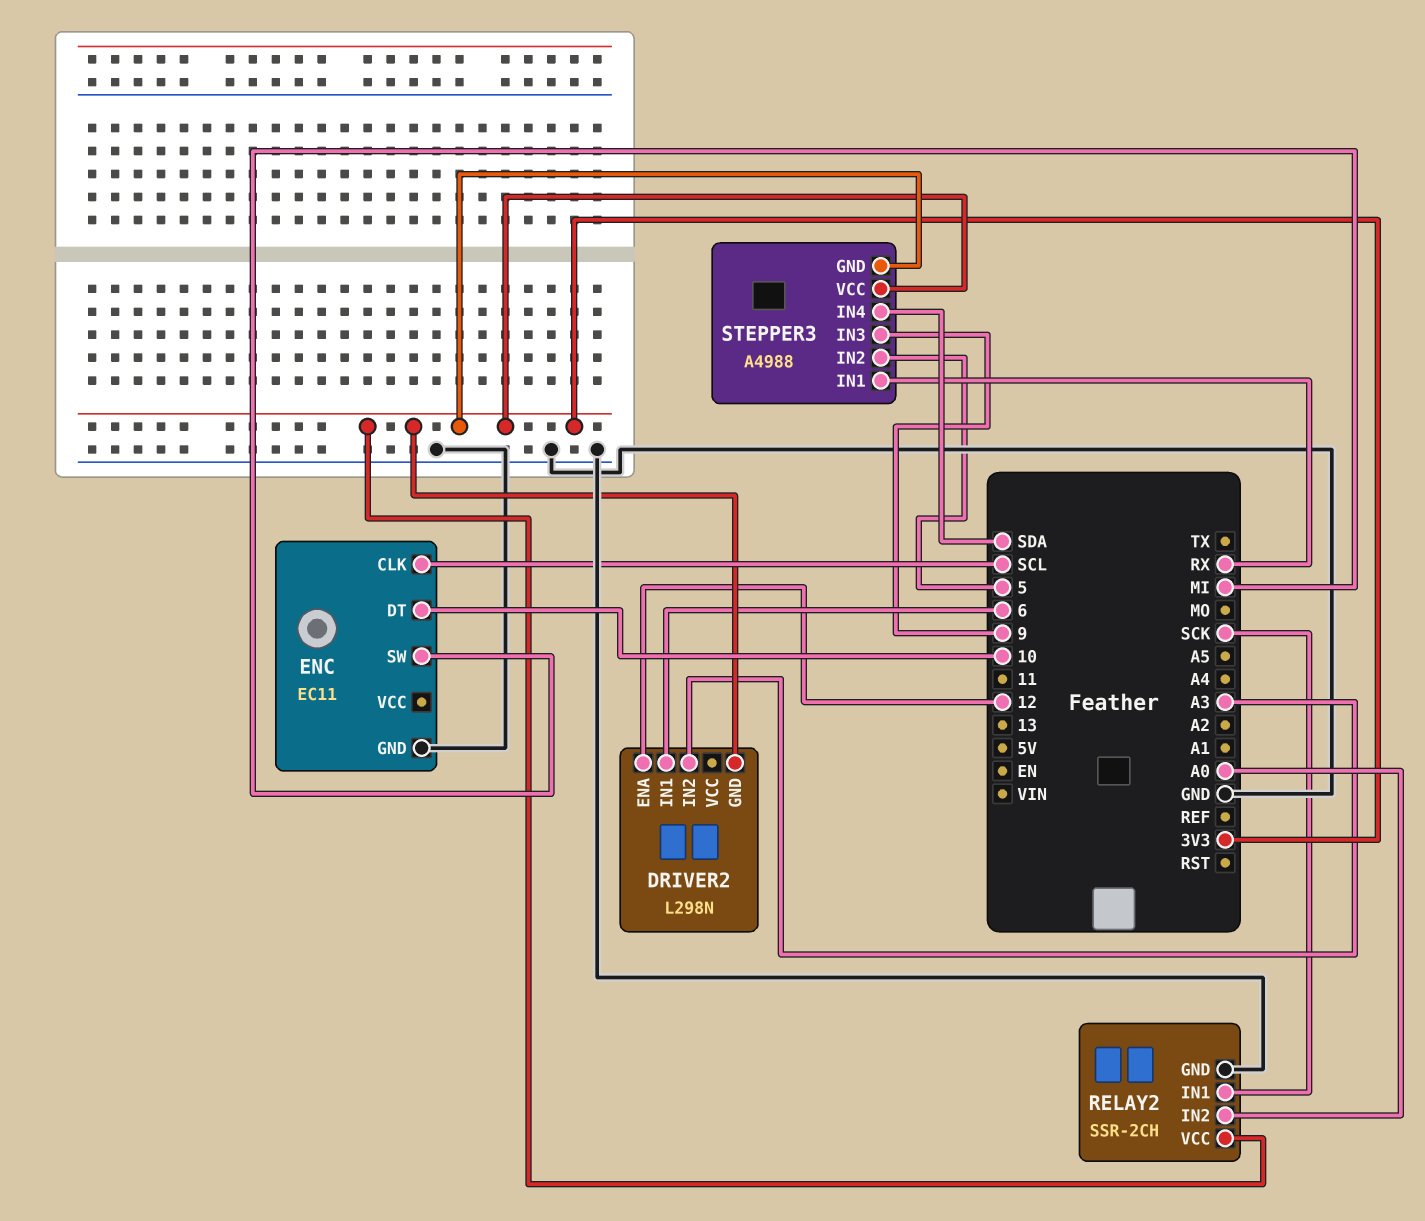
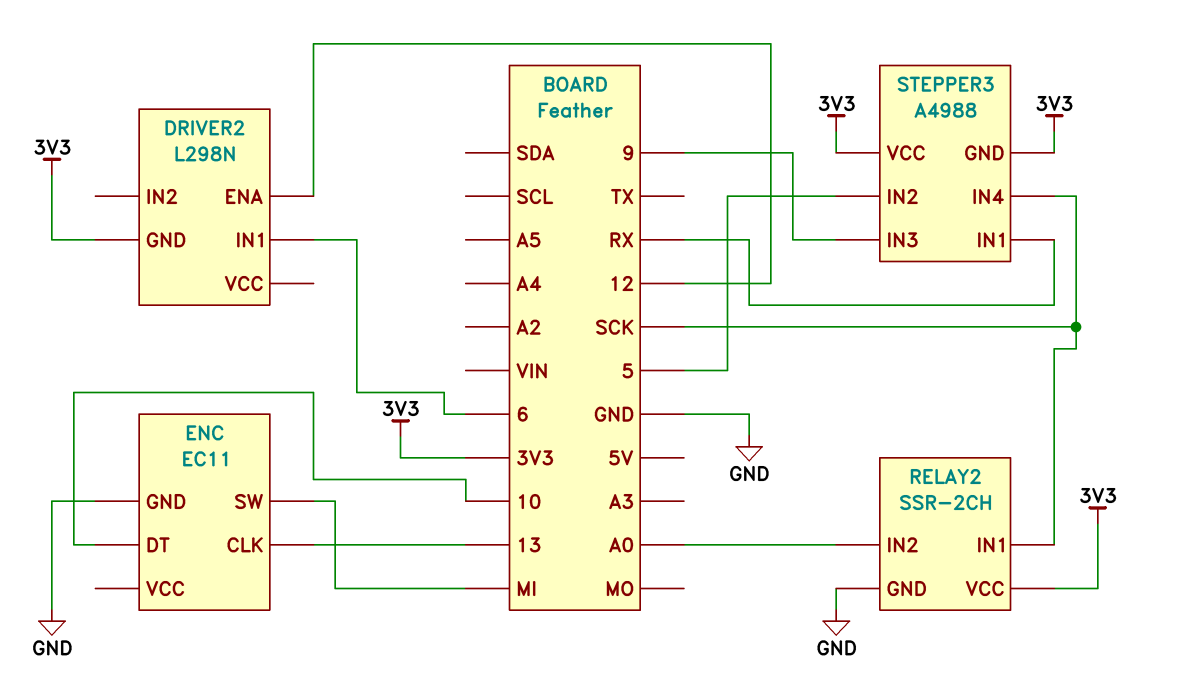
DRIVER2 pin IN2: A3 -> none
ENC pin CLK: SCL -> 13
STEPPER3 pin IN4: SDA -> SCK

